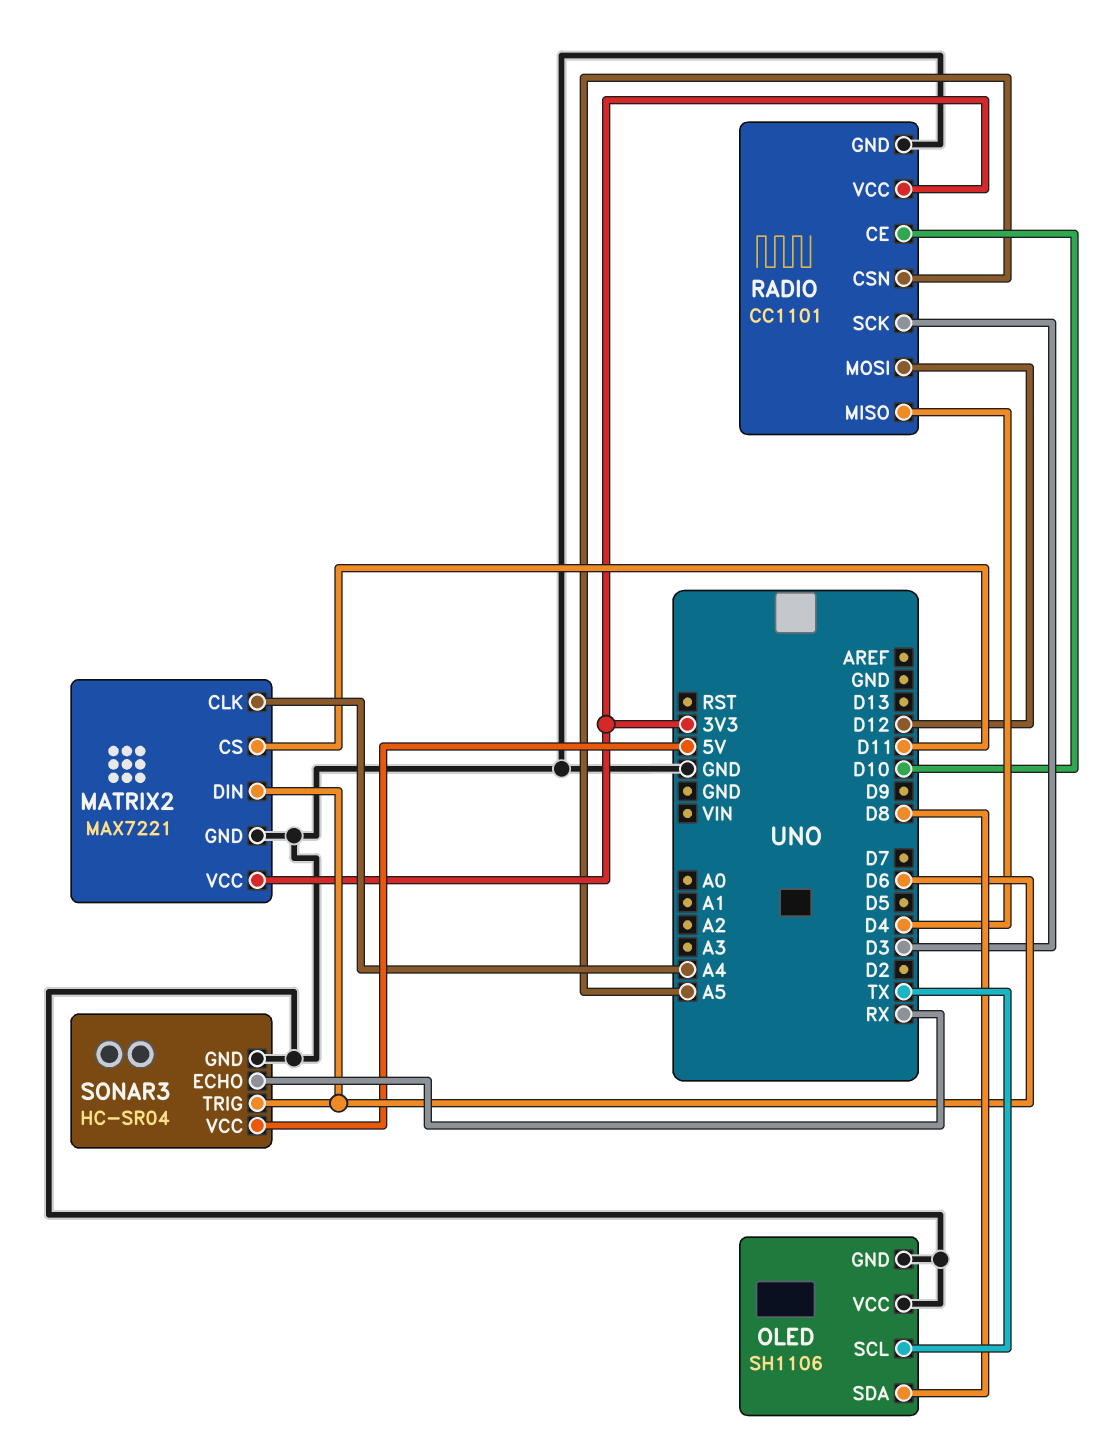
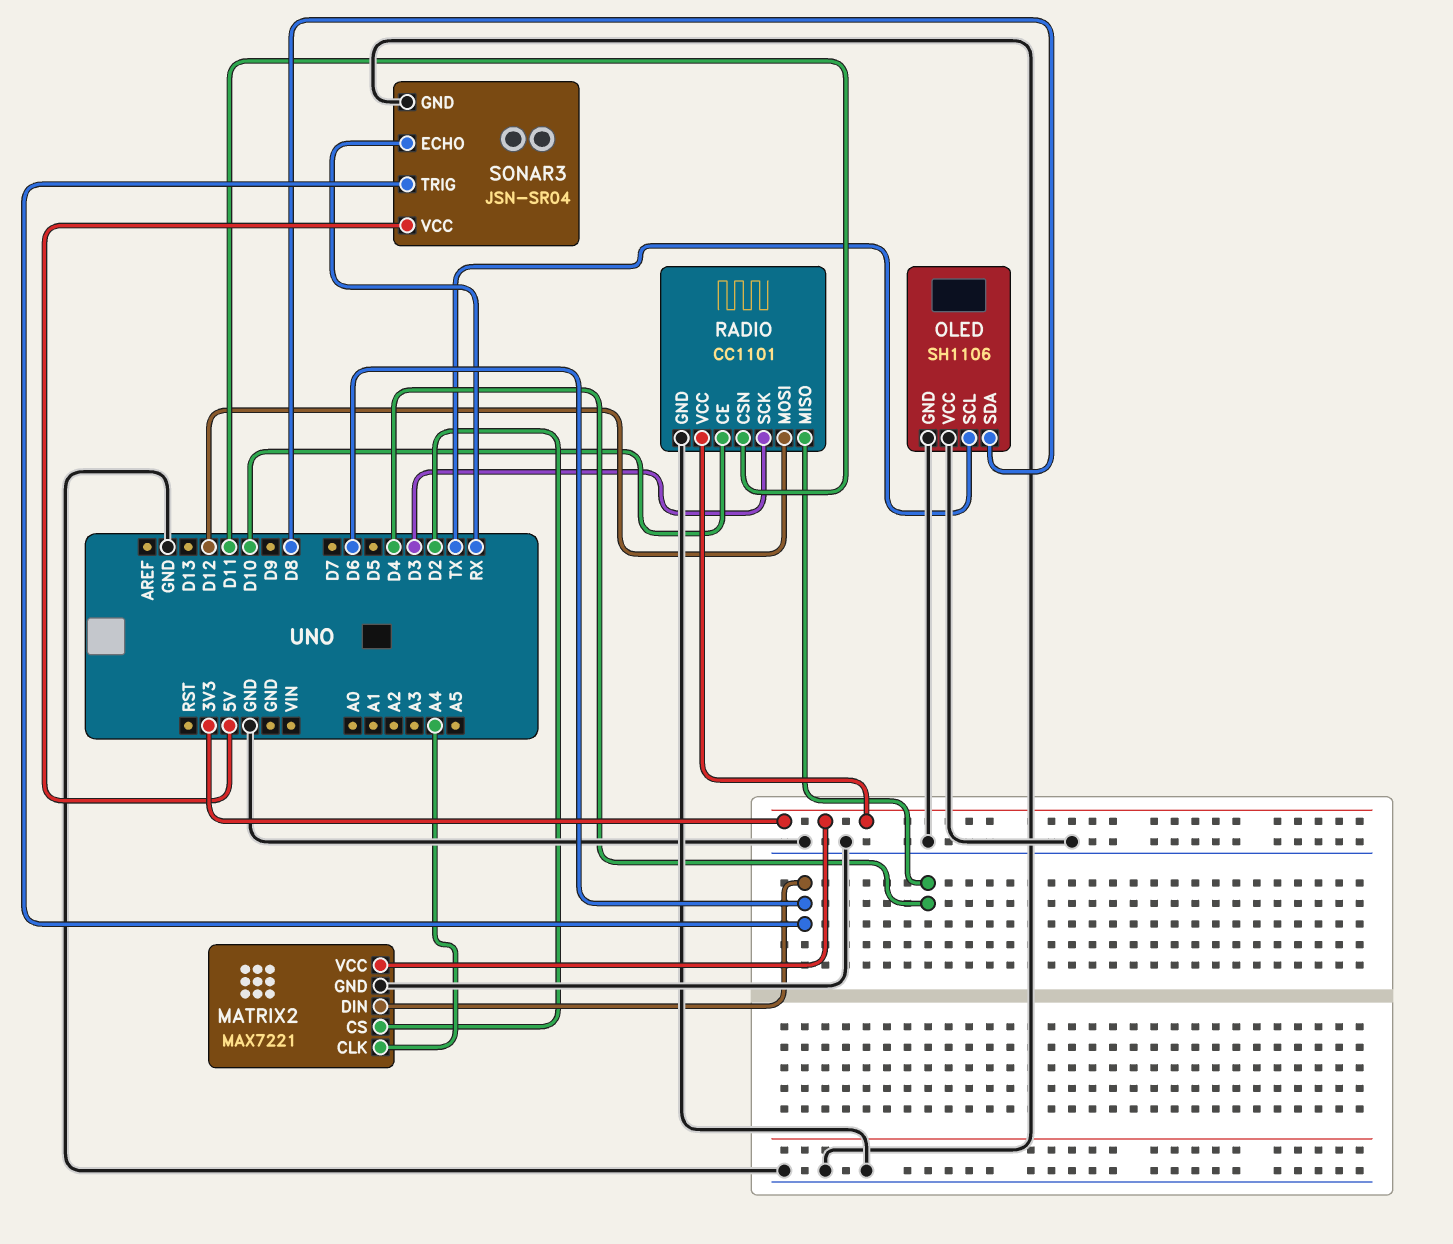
MATRIX2 pin CS: D11 -> D2
RADIO pin CSN: A5 -> D11
SONAR3: HC-SR04 -> JSN-SR04

